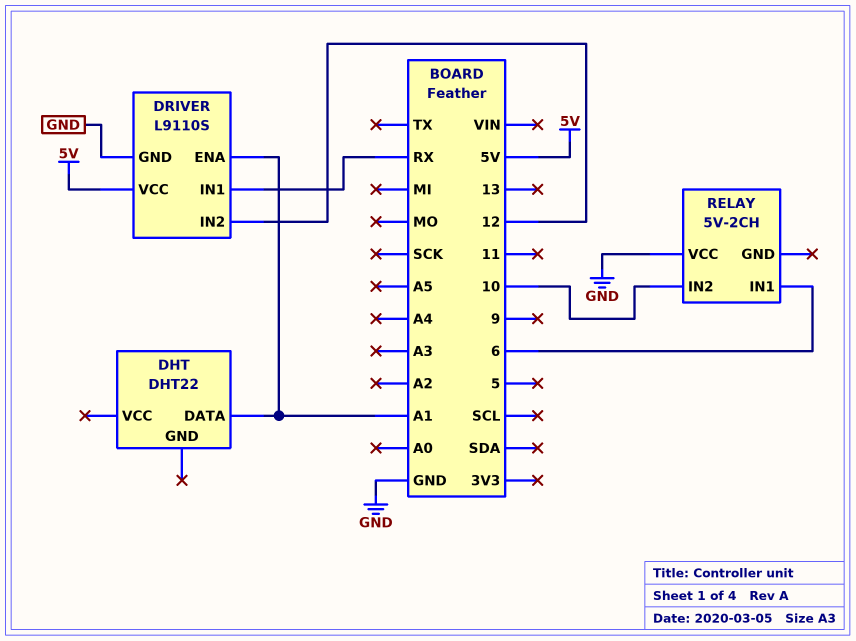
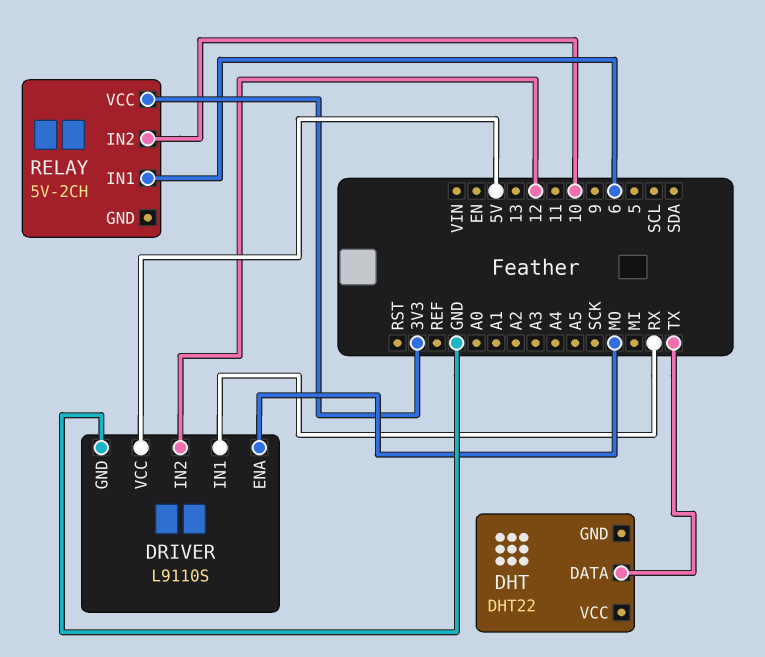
DHT pin DATA: A1 -> TX
DRIVER pin ENA: A1 -> MO
RELAY pin VCC: GND -> 3V3

